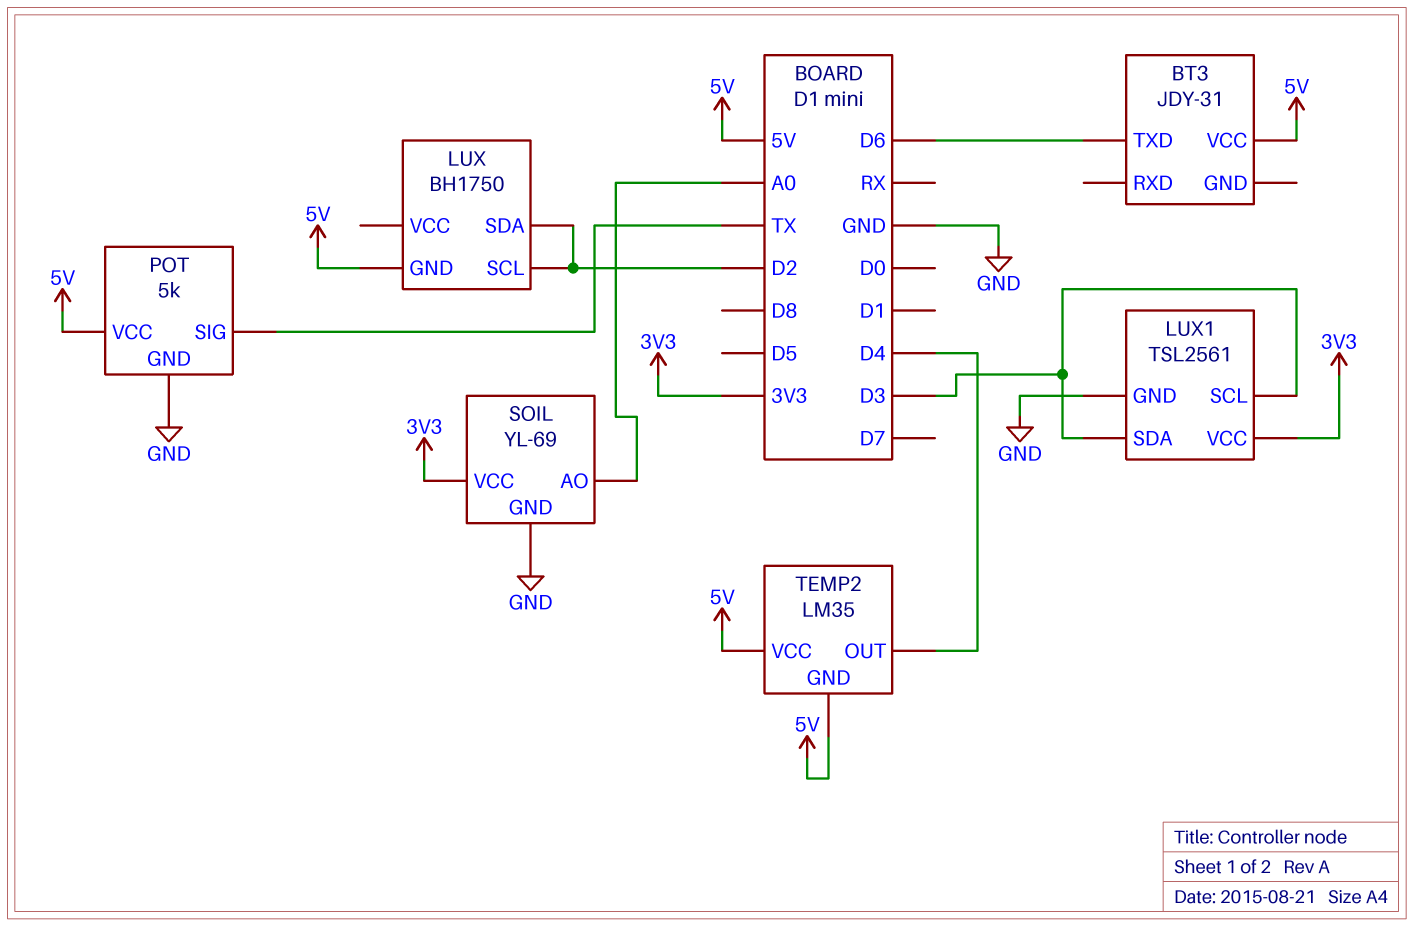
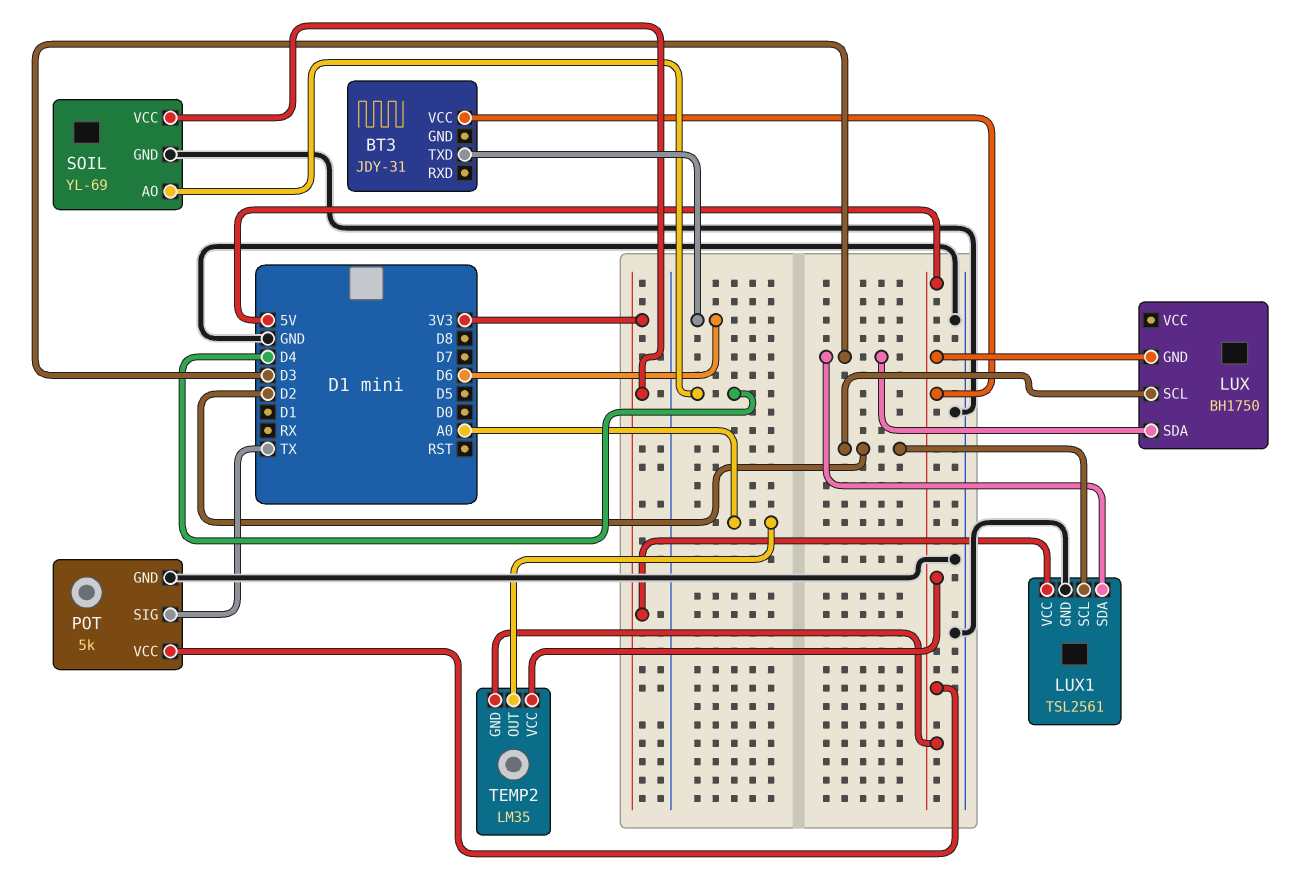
LUX pin SDA: D2 -> D3
LUX1 pin SCL: D3 -> D2
SOIL pin AO: A0 -> D4
TEMP2 pin OUT: D4 -> A0

